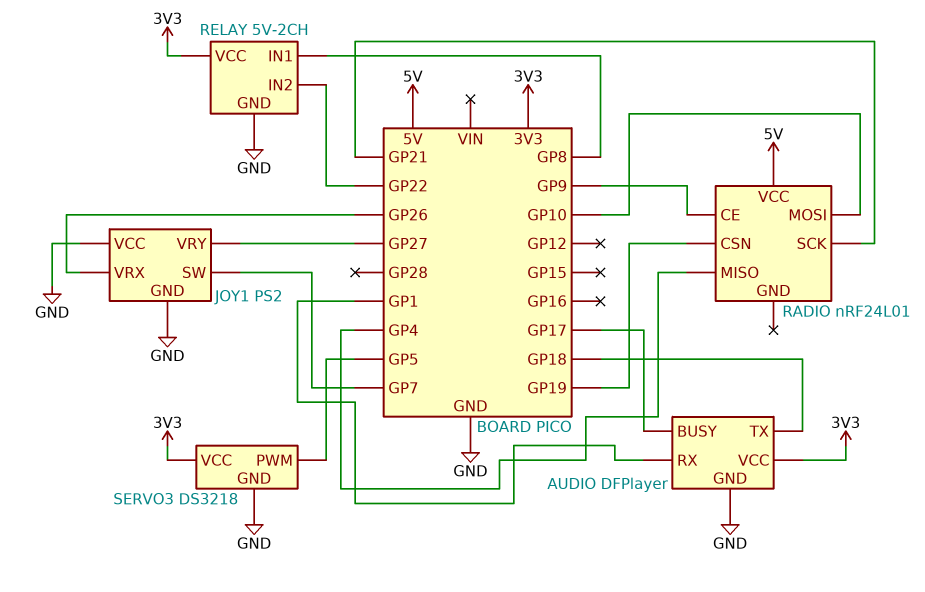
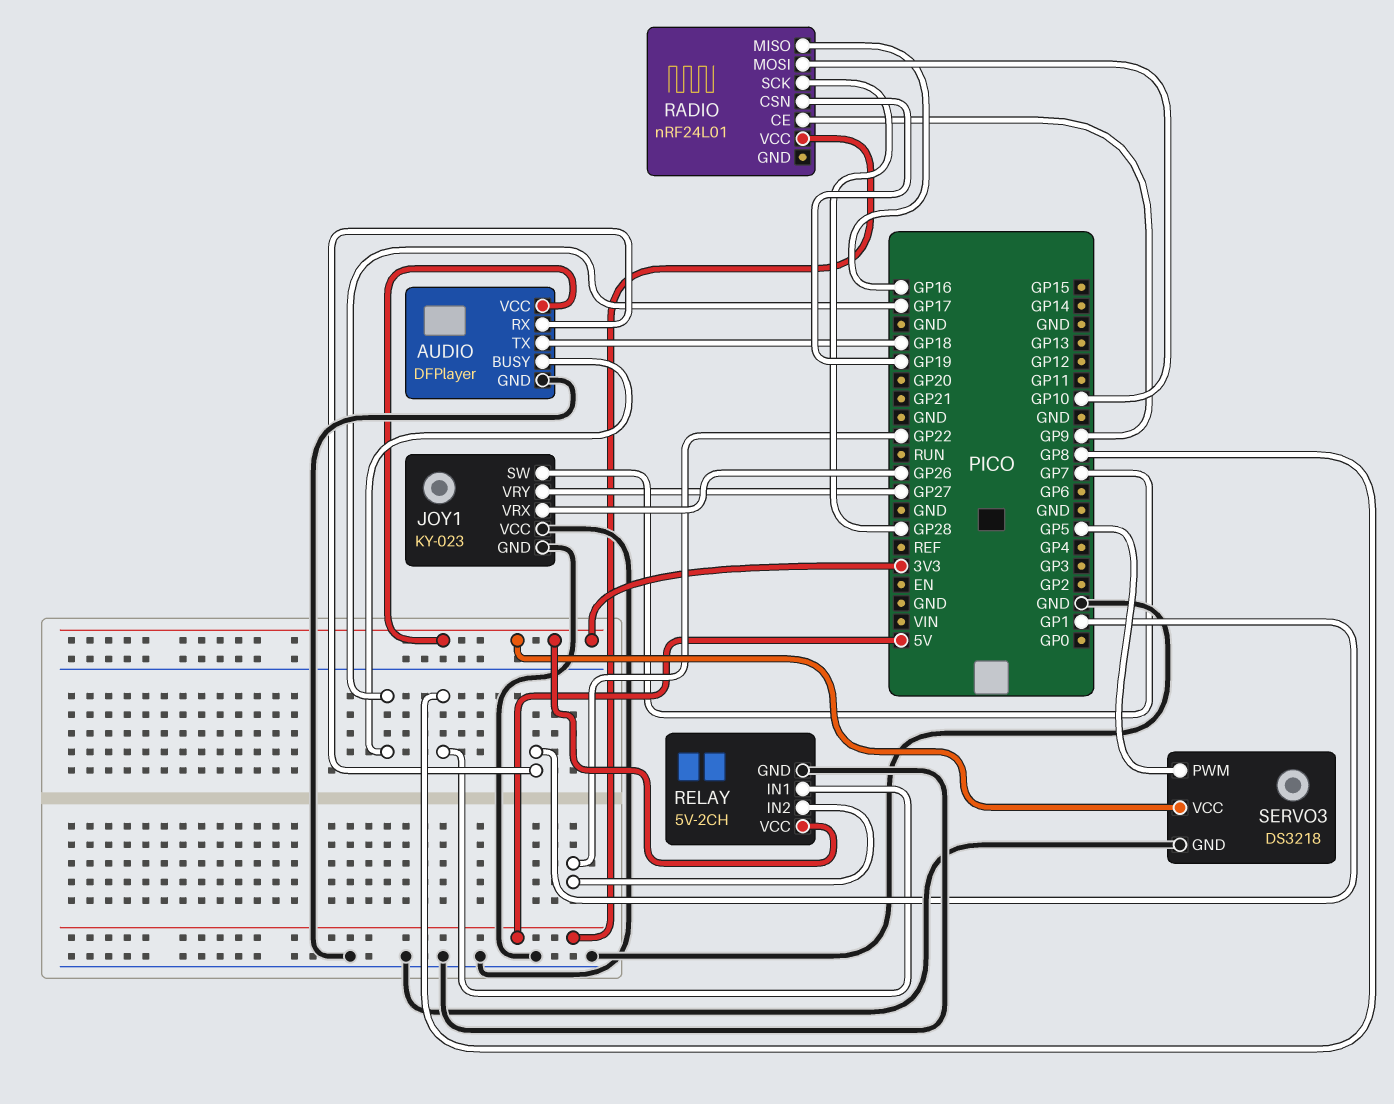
JOY1: PS2 -> KY-023
RADIO pin MISO: GP4 -> GP16
RADIO pin SCK: GP21 -> GP28

